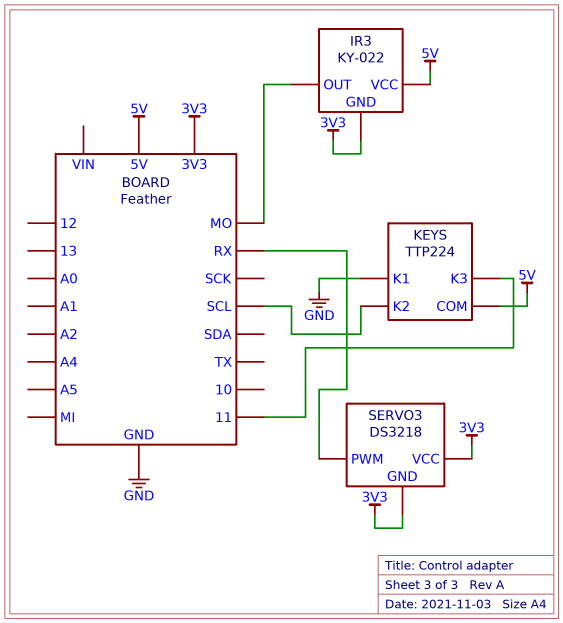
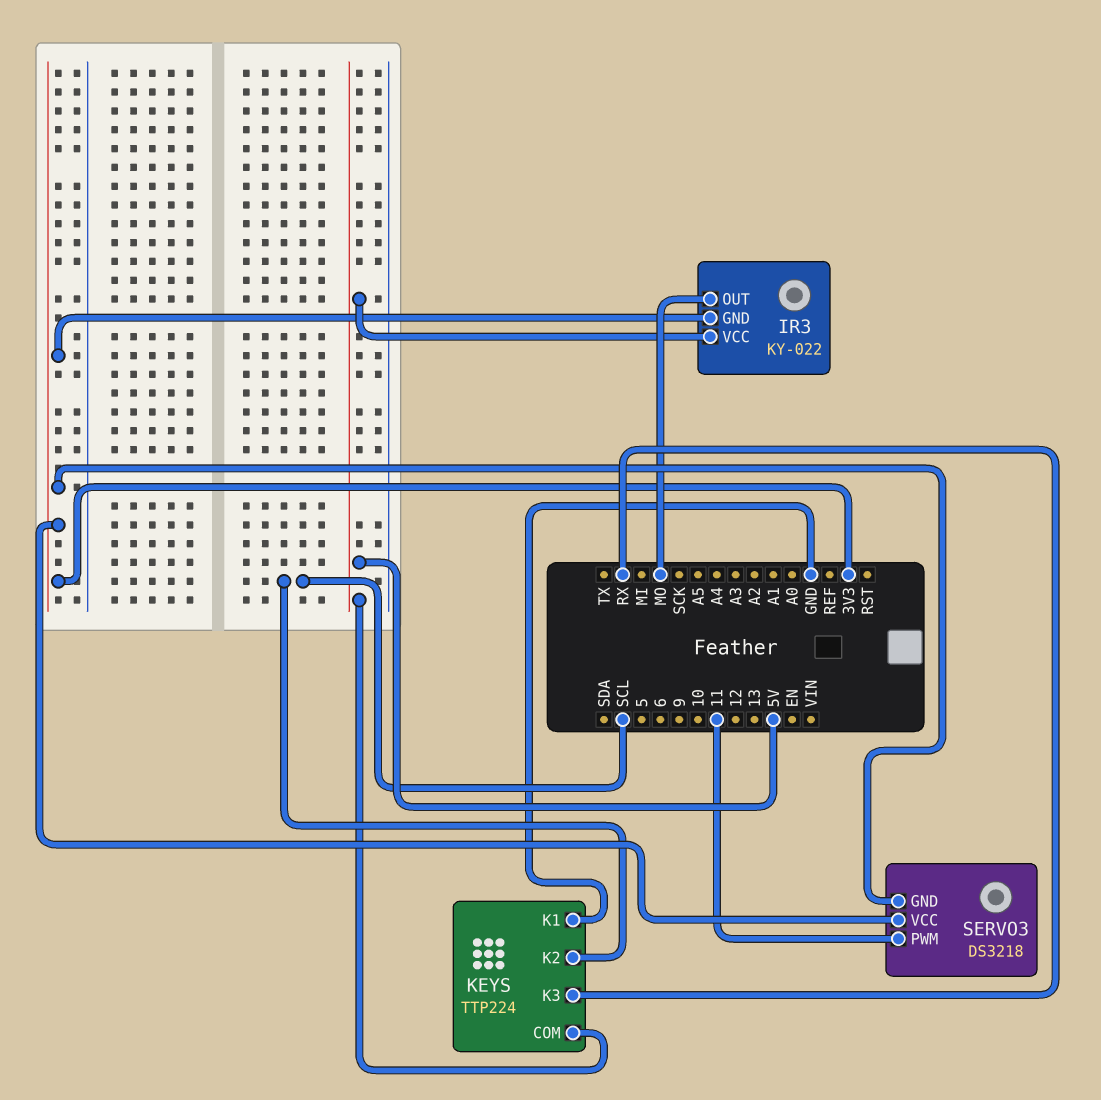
KEYS pin K3: 11 -> RX
SERVO3 pin PWM: RX -> 11

